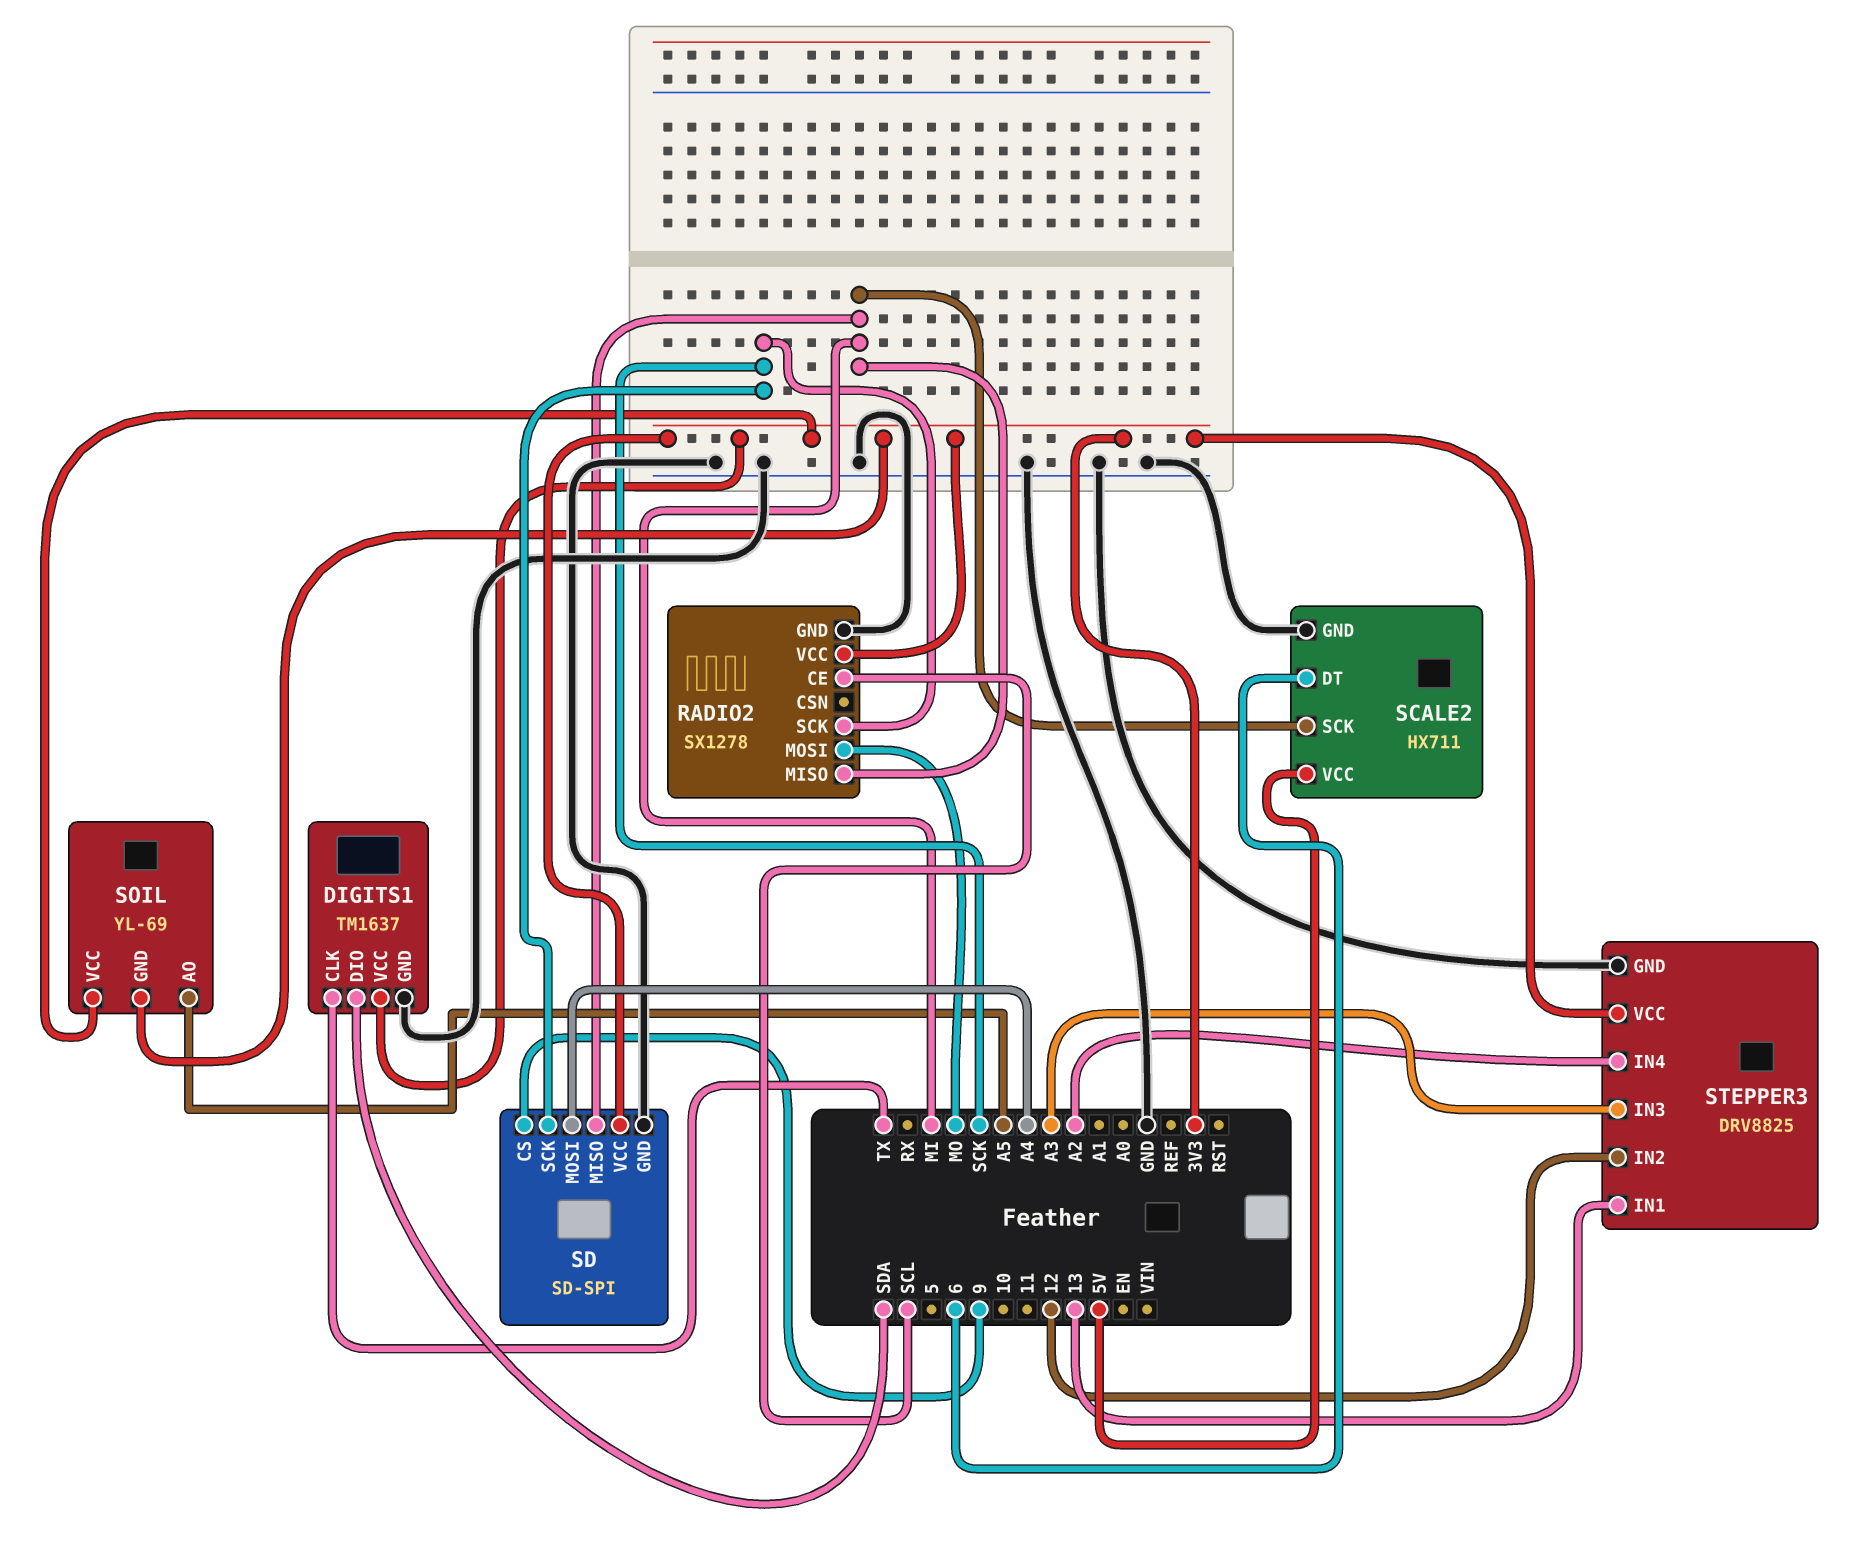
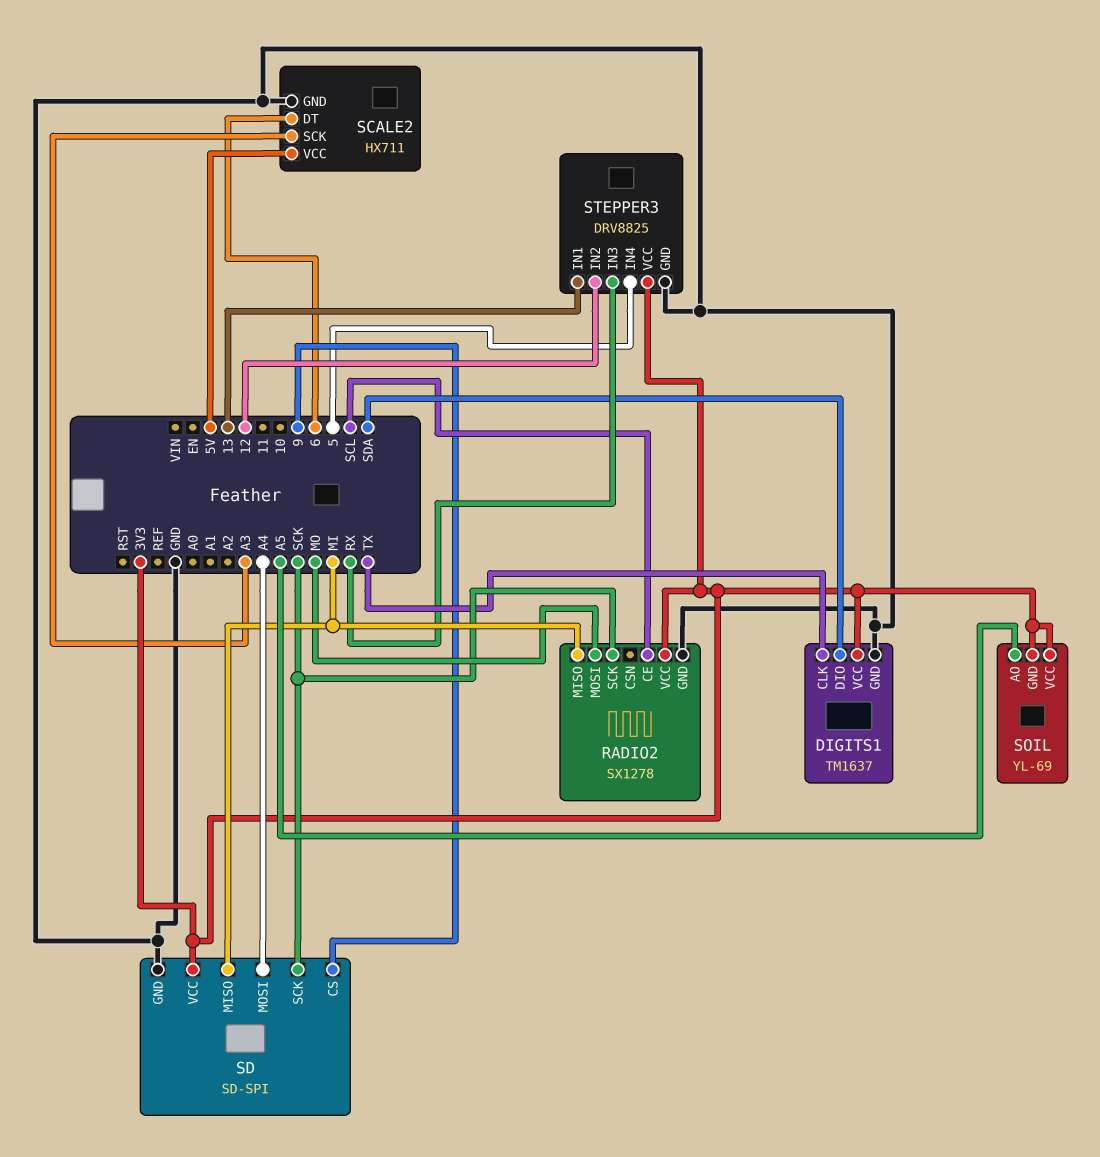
SCALE2 pin SCK: MI -> A3
STEPPER3 pin IN3: A3 -> RX
STEPPER3 pin IN4: A2 -> 5

